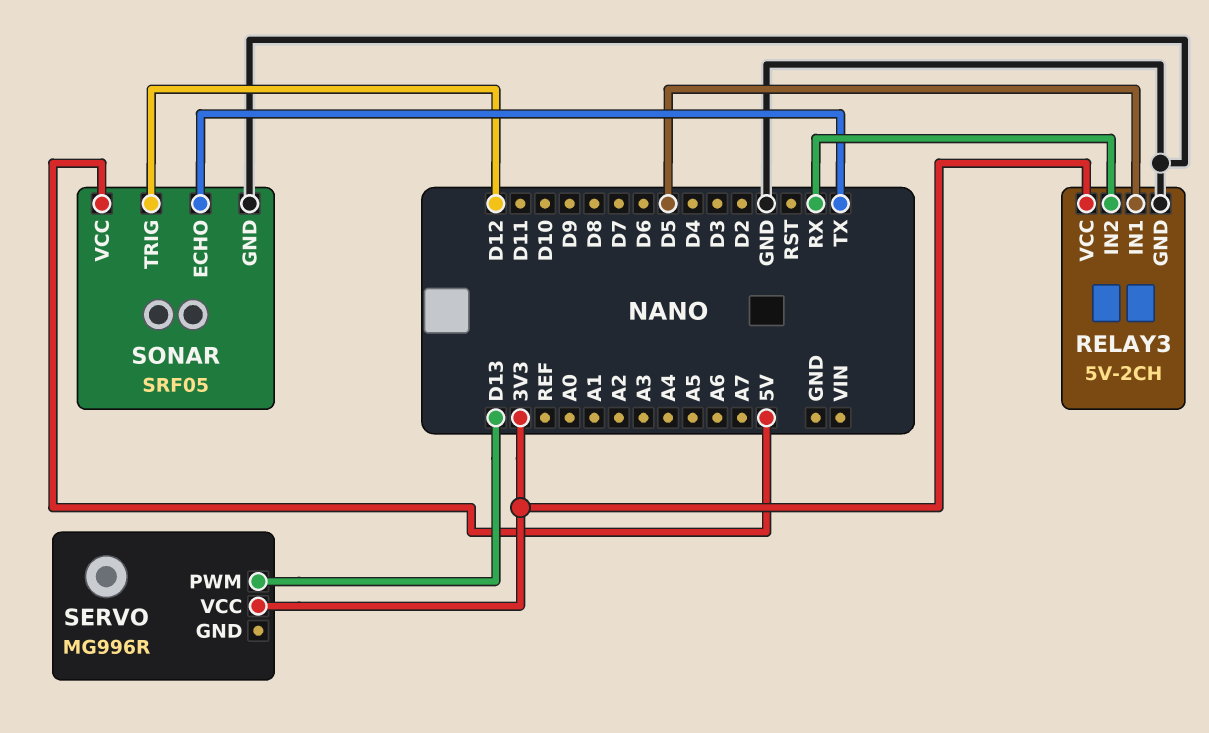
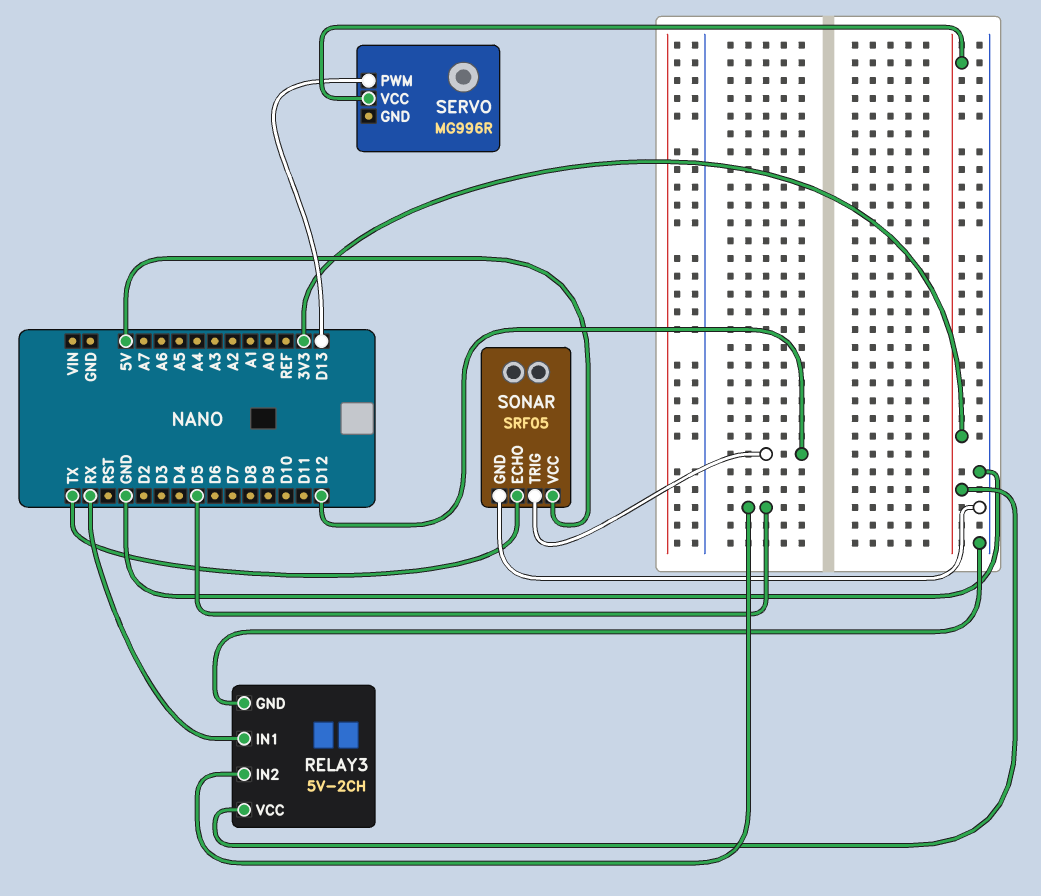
RELAY3 pin IN1: D5 -> RX
RELAY3 pin IN2: RX -> D5

